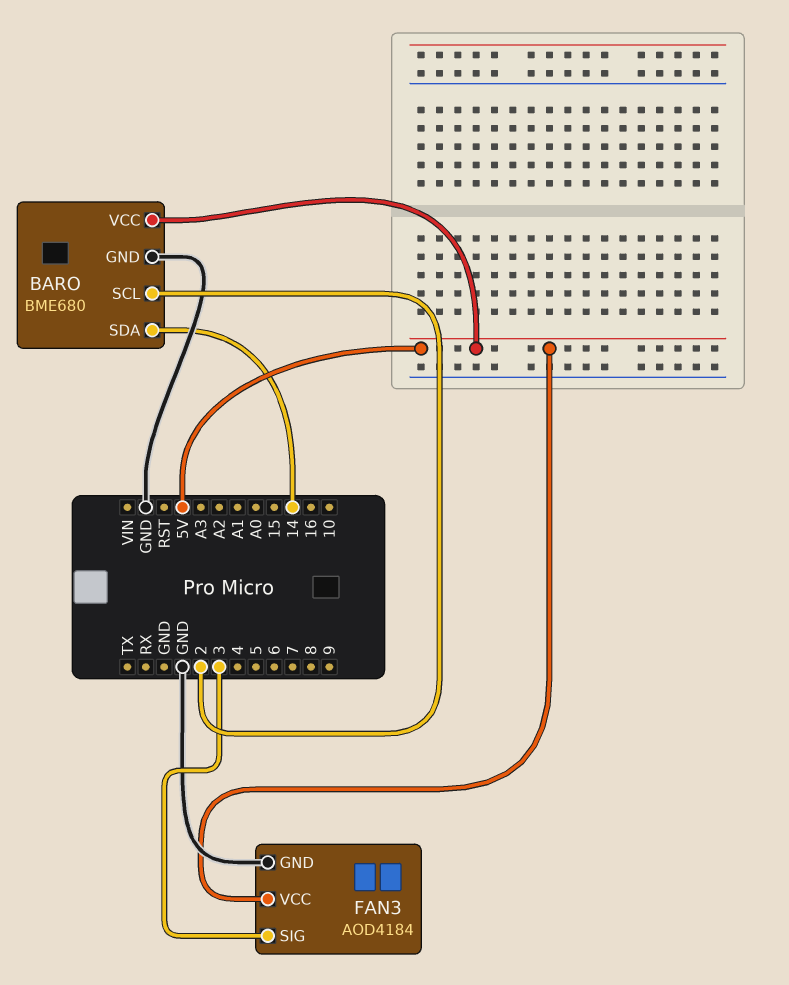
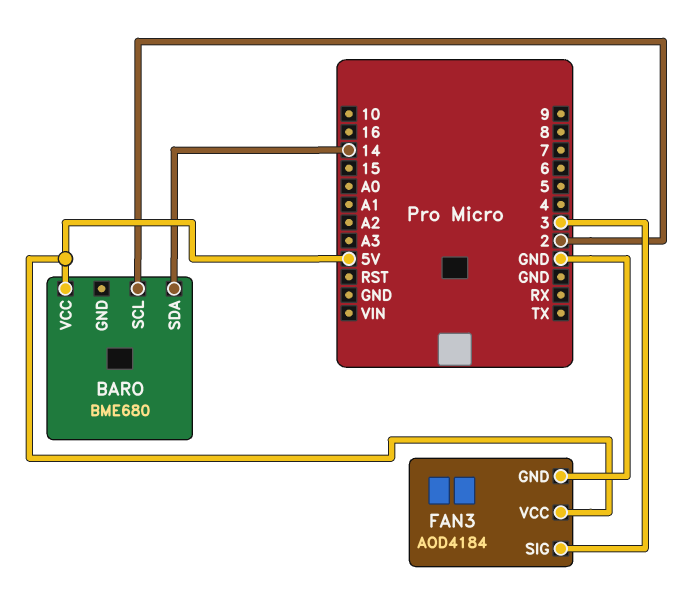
BARO pin GND: GND -> none

